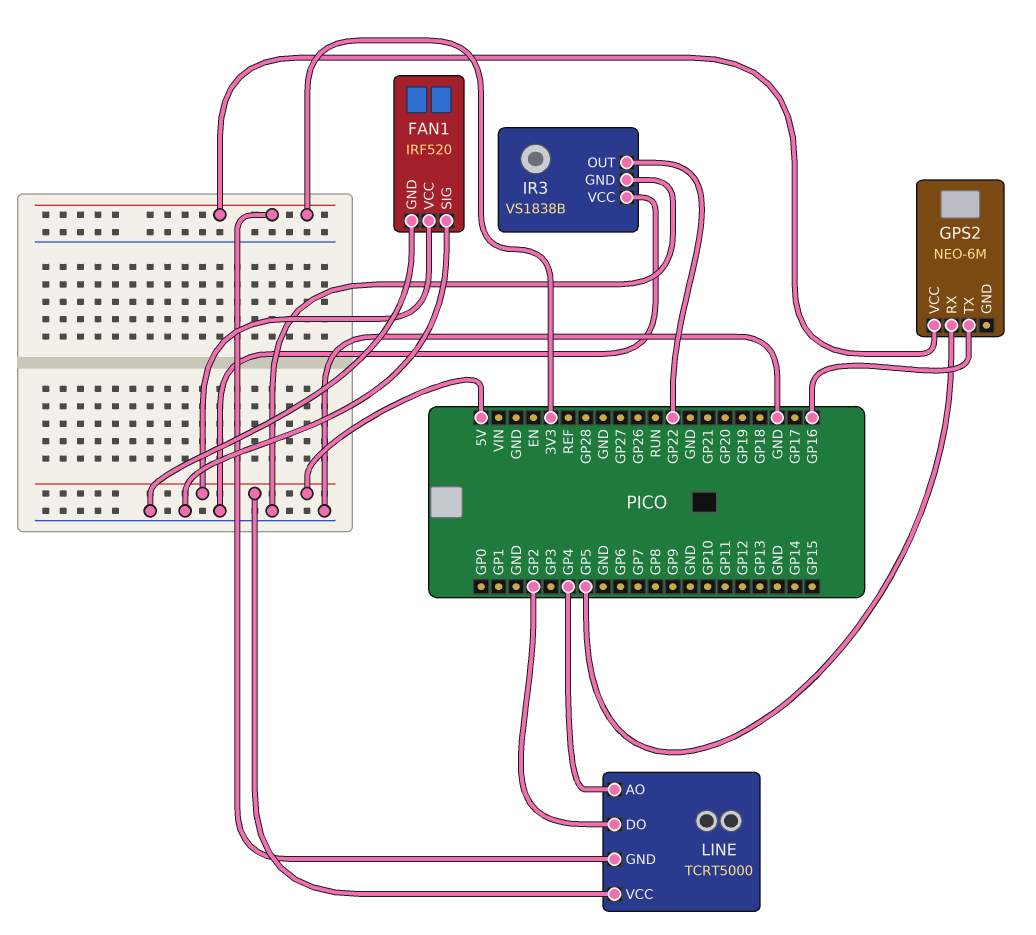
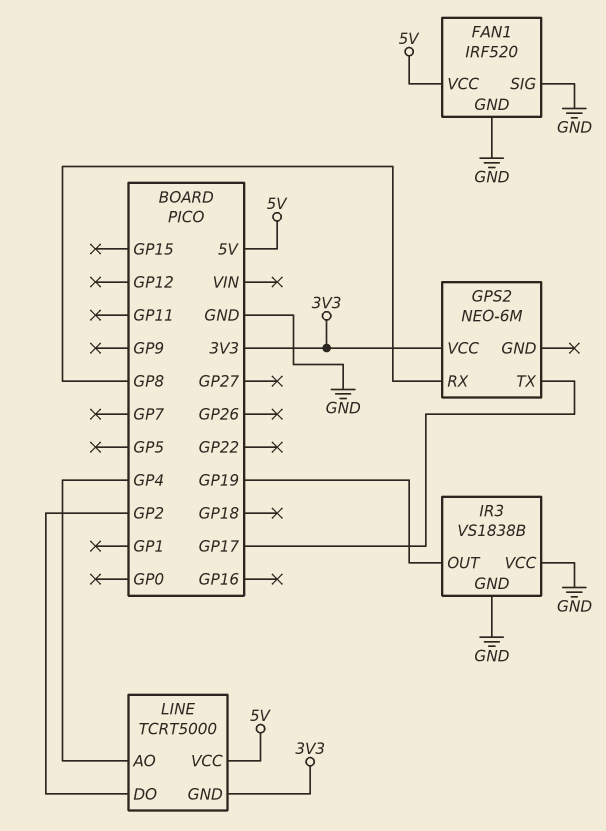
GPS2 pin RX: GP5 -> GP8
GPS2 pin TX: GP16 -> GP17
IR3 pin OUT: GP22 -> GP19

